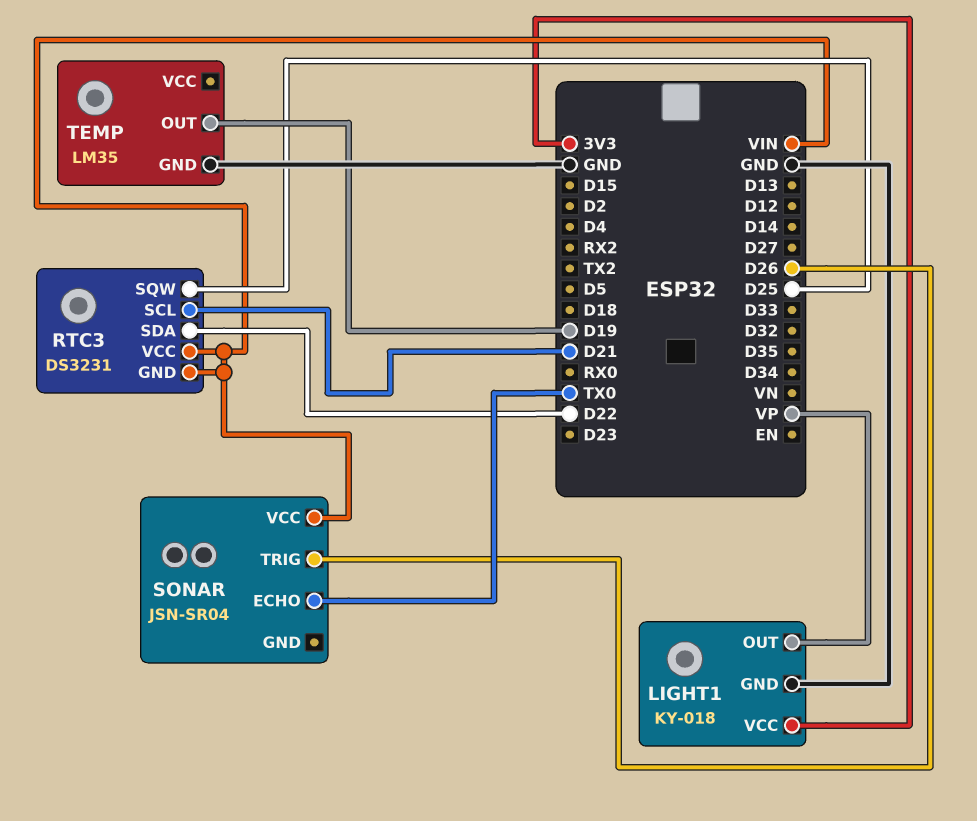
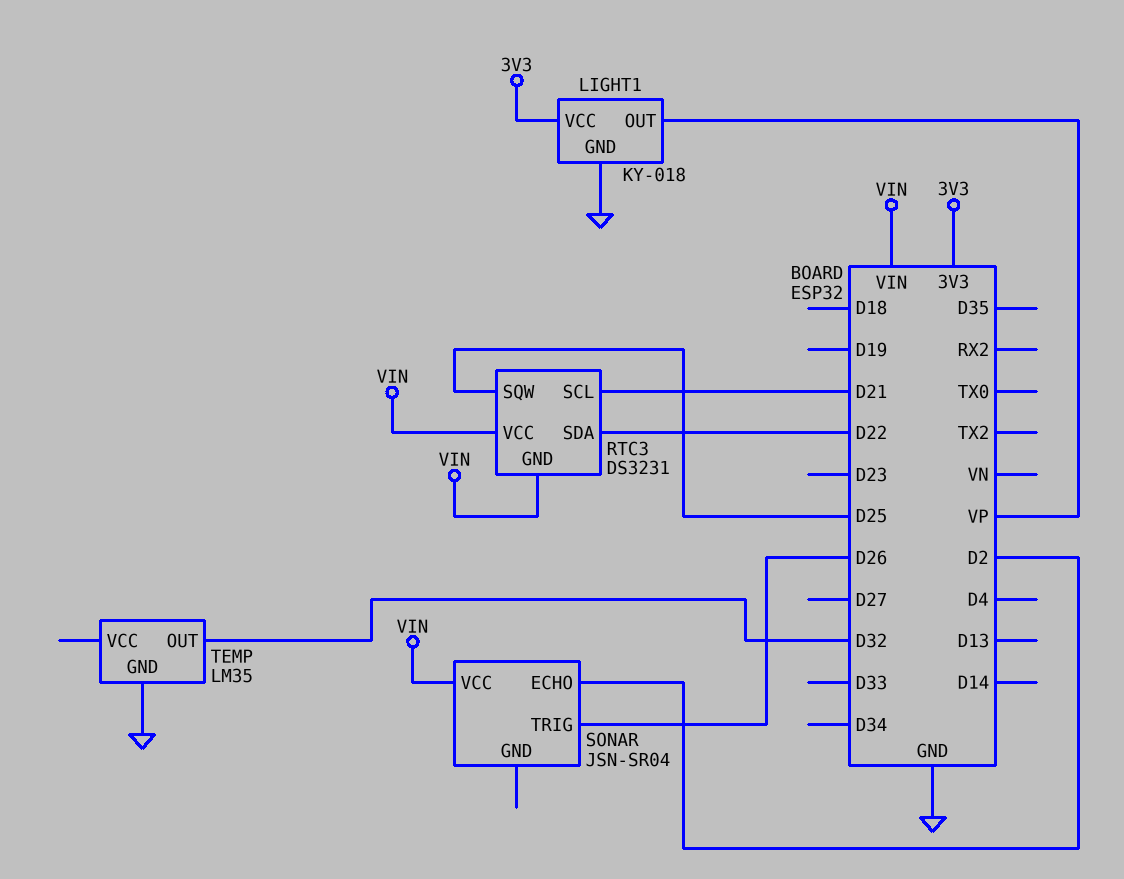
SONAR pin ECHO: TX0 -> D2
TEMP pin OUT: D19 -> D32

